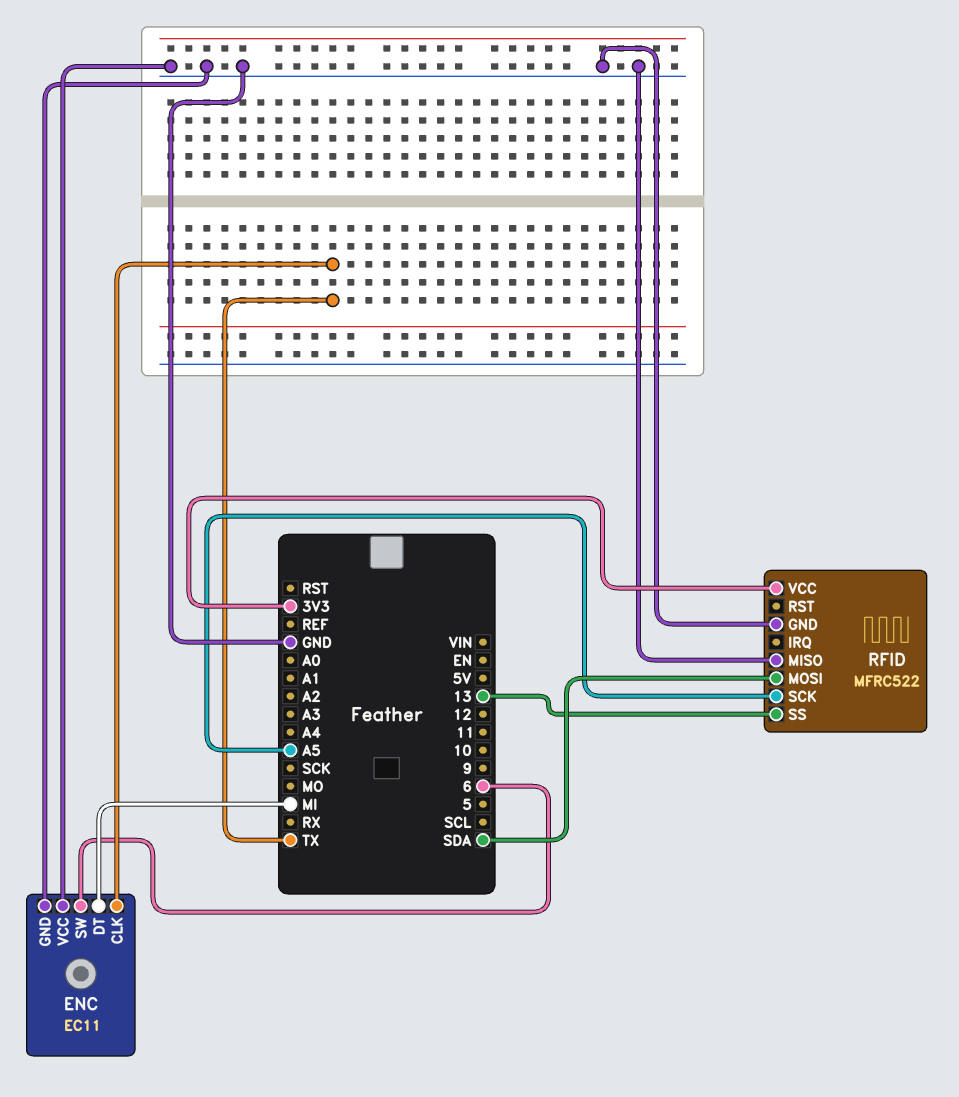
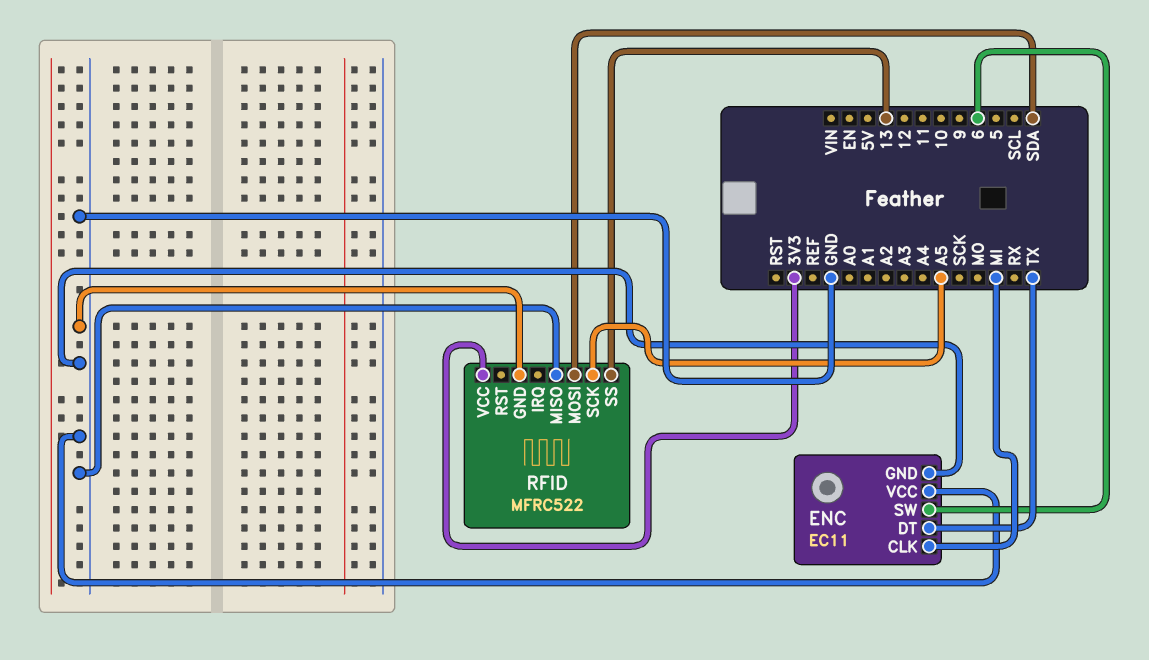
ENC pin CLK: TX -> MI
ENC pin DT: MI -> TX

